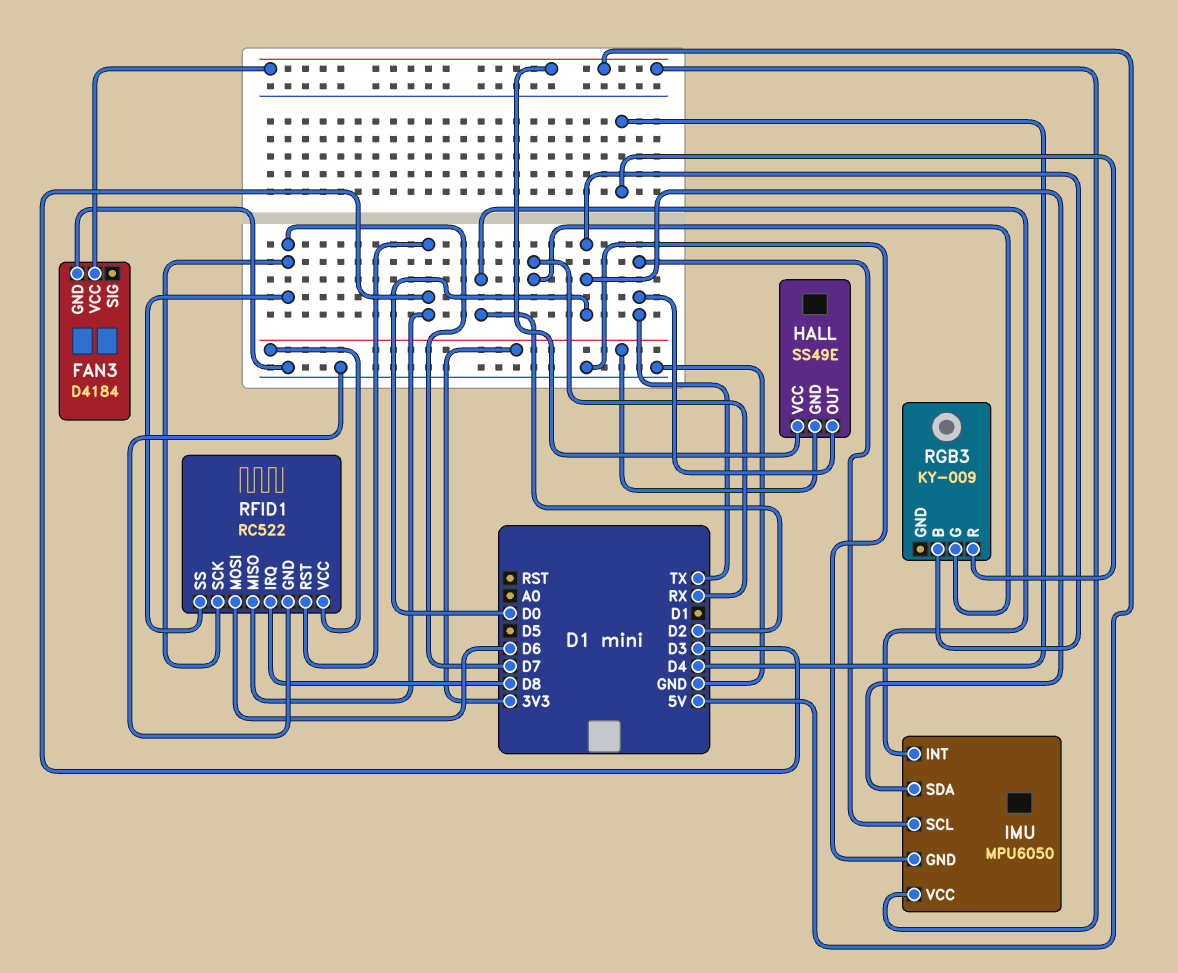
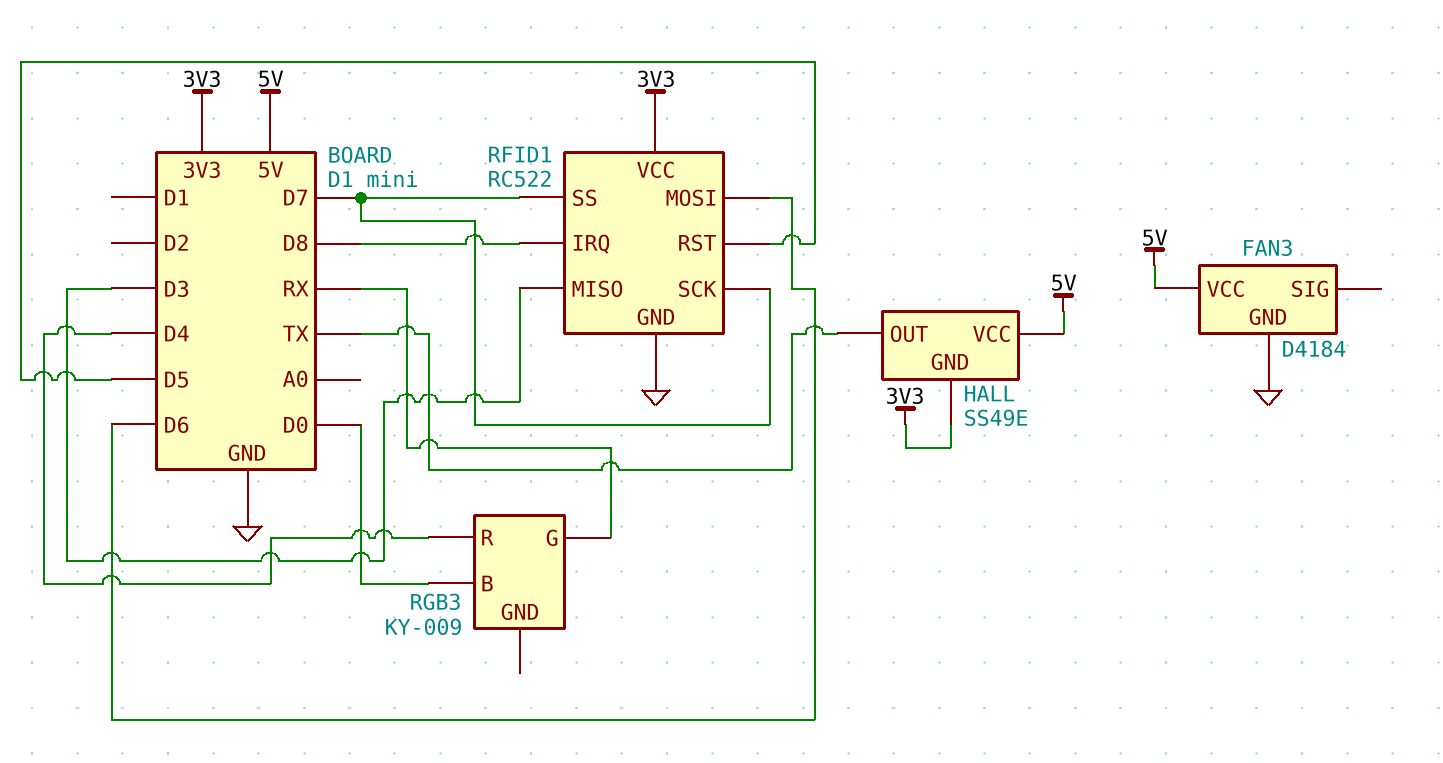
IMU: MPU6050 -> none
IMU pin GND: GND -> none
IMU pin INT: D2 -> none
IMU pin SCL: TX -> none
IMU pin SDA: D0 -> none
IMU pin VCC: 5V -> none
RFID1 pin RST: D3 -> D5

